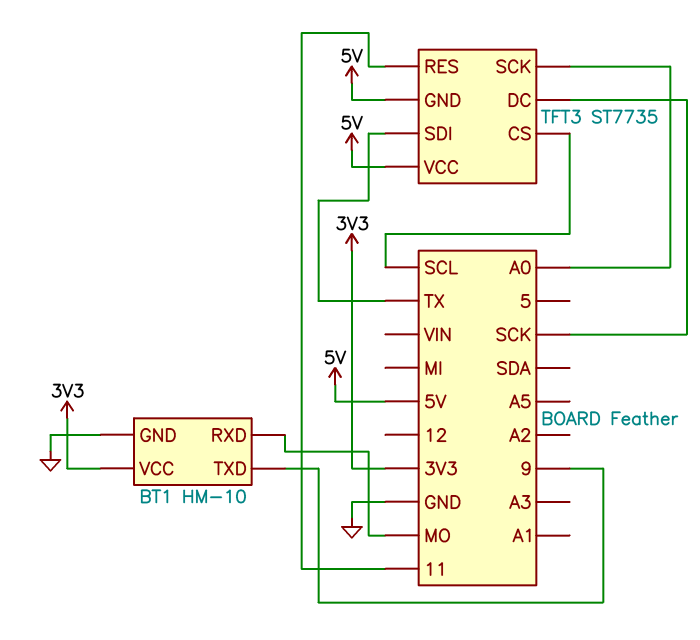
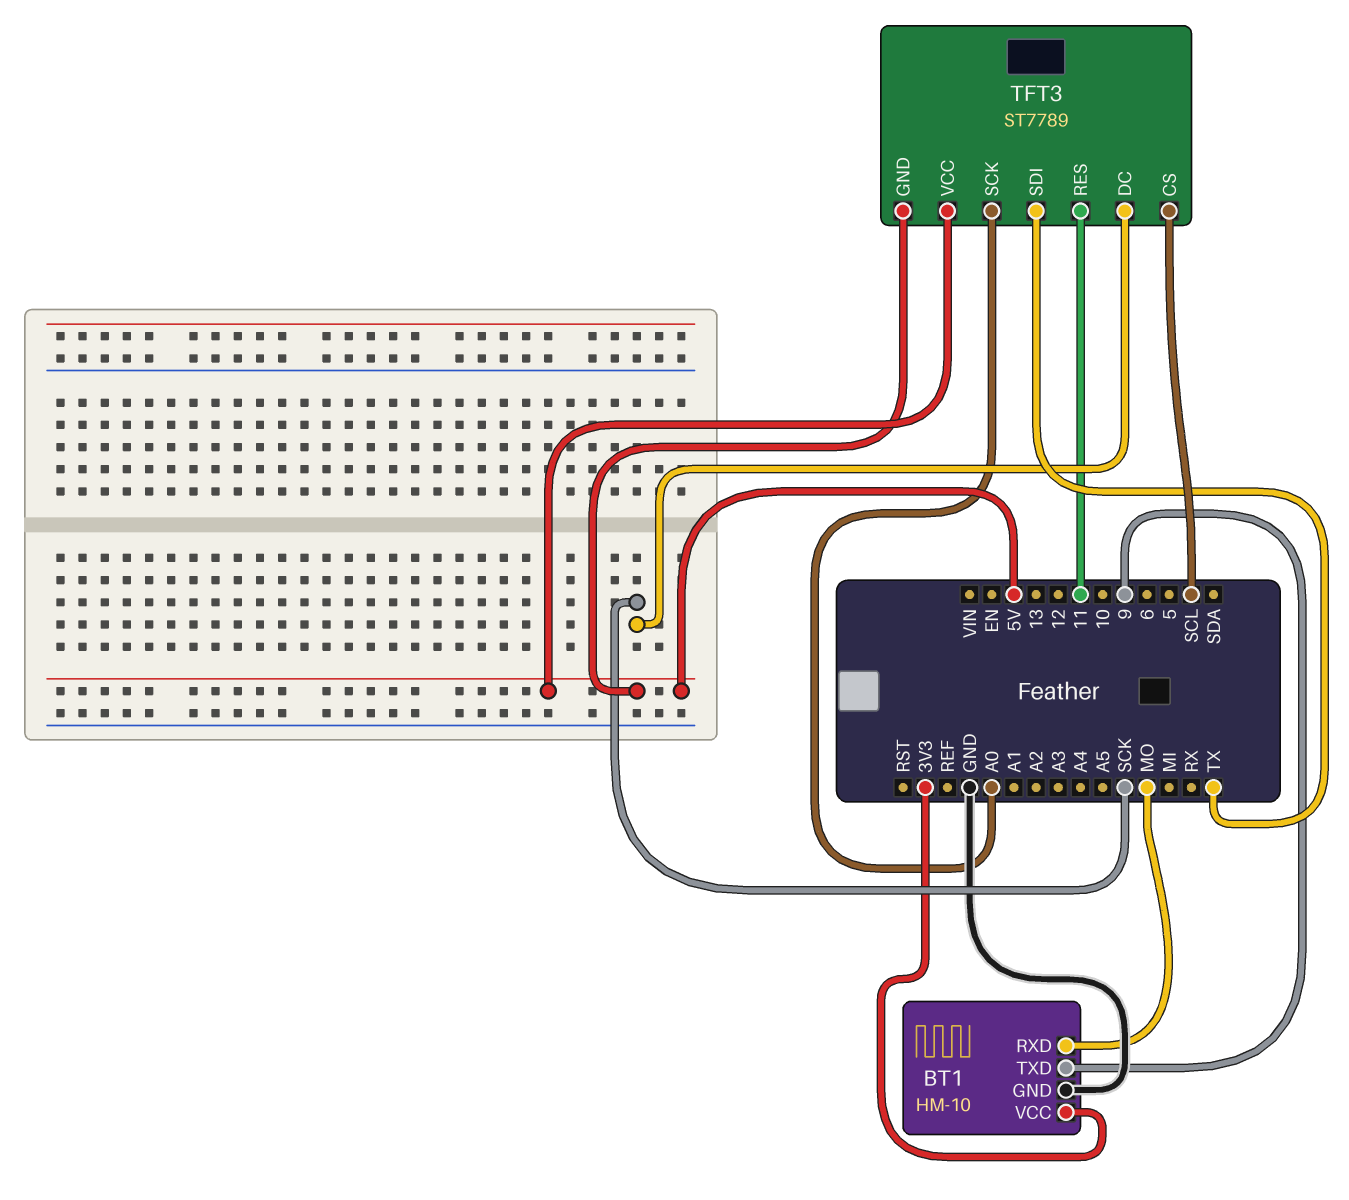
TFT3: ST7735 -> ST7789

